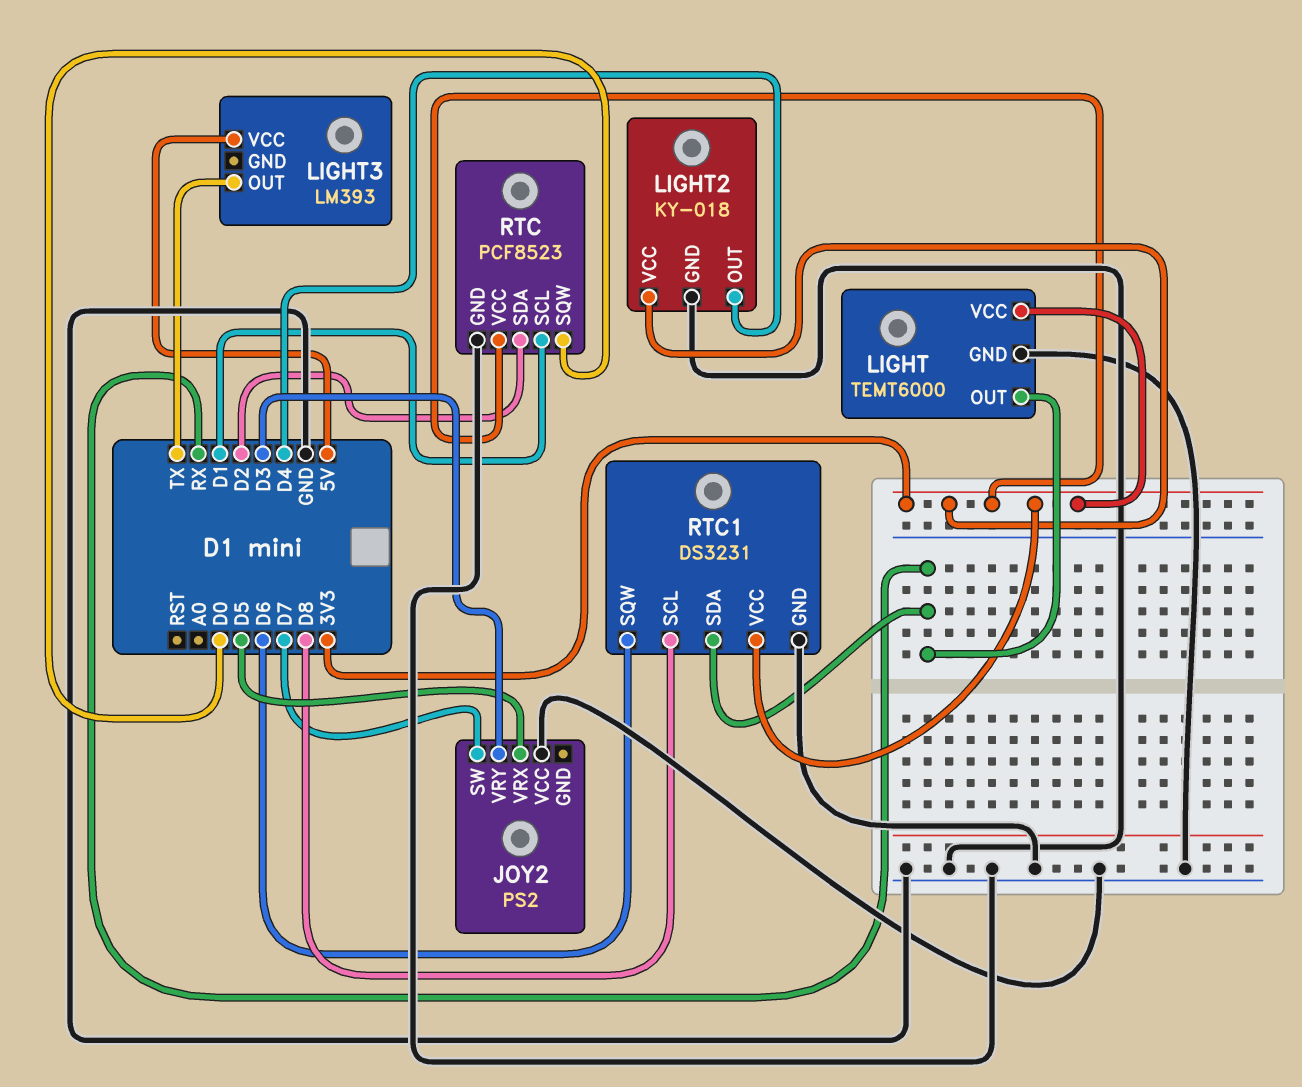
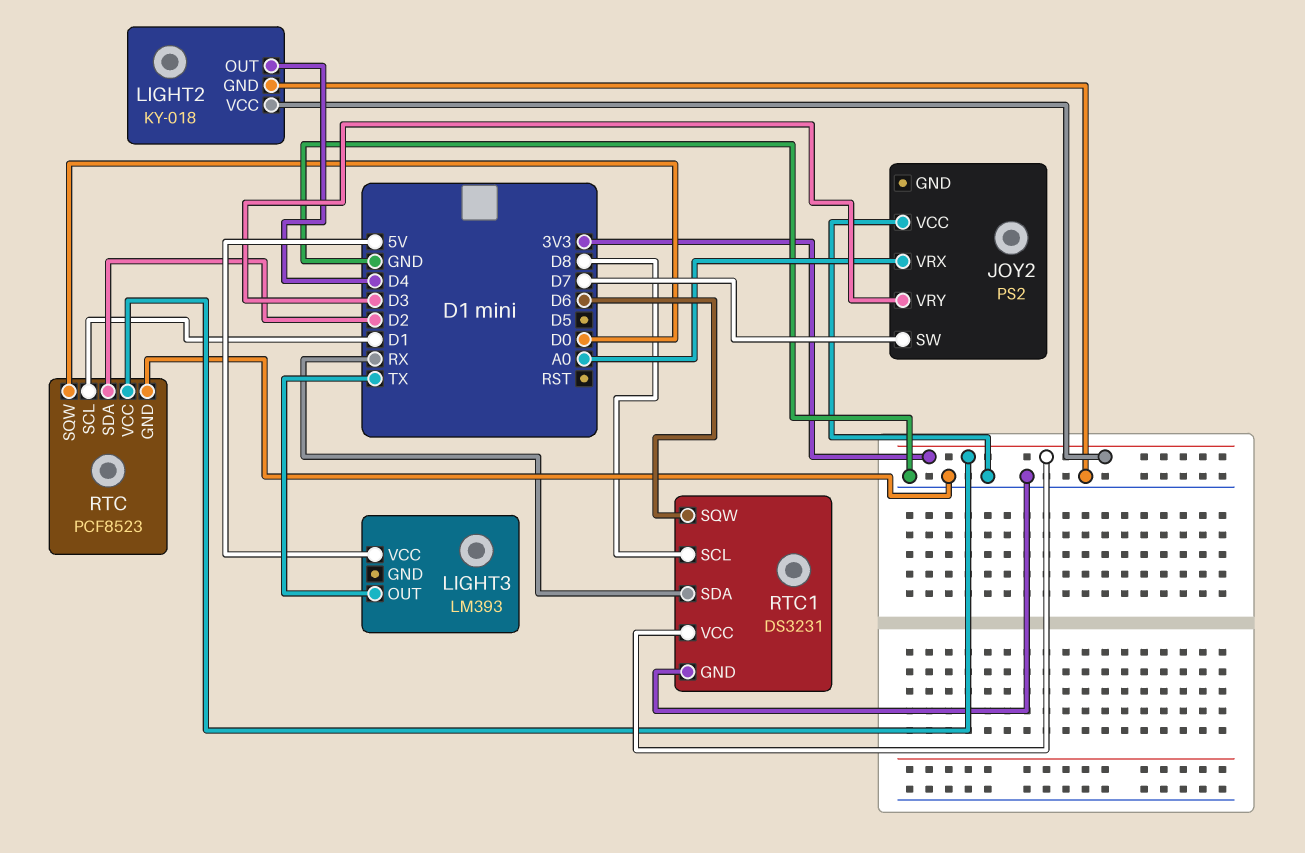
JOY2 pin VRX: D5 -> A0
LIGHT: TEMT6000 -> none
LIGHT pin GND: GND -> none
LIGHT pin OUT: RX -> none
LIGHT pin VCC: 3V3 -> none

